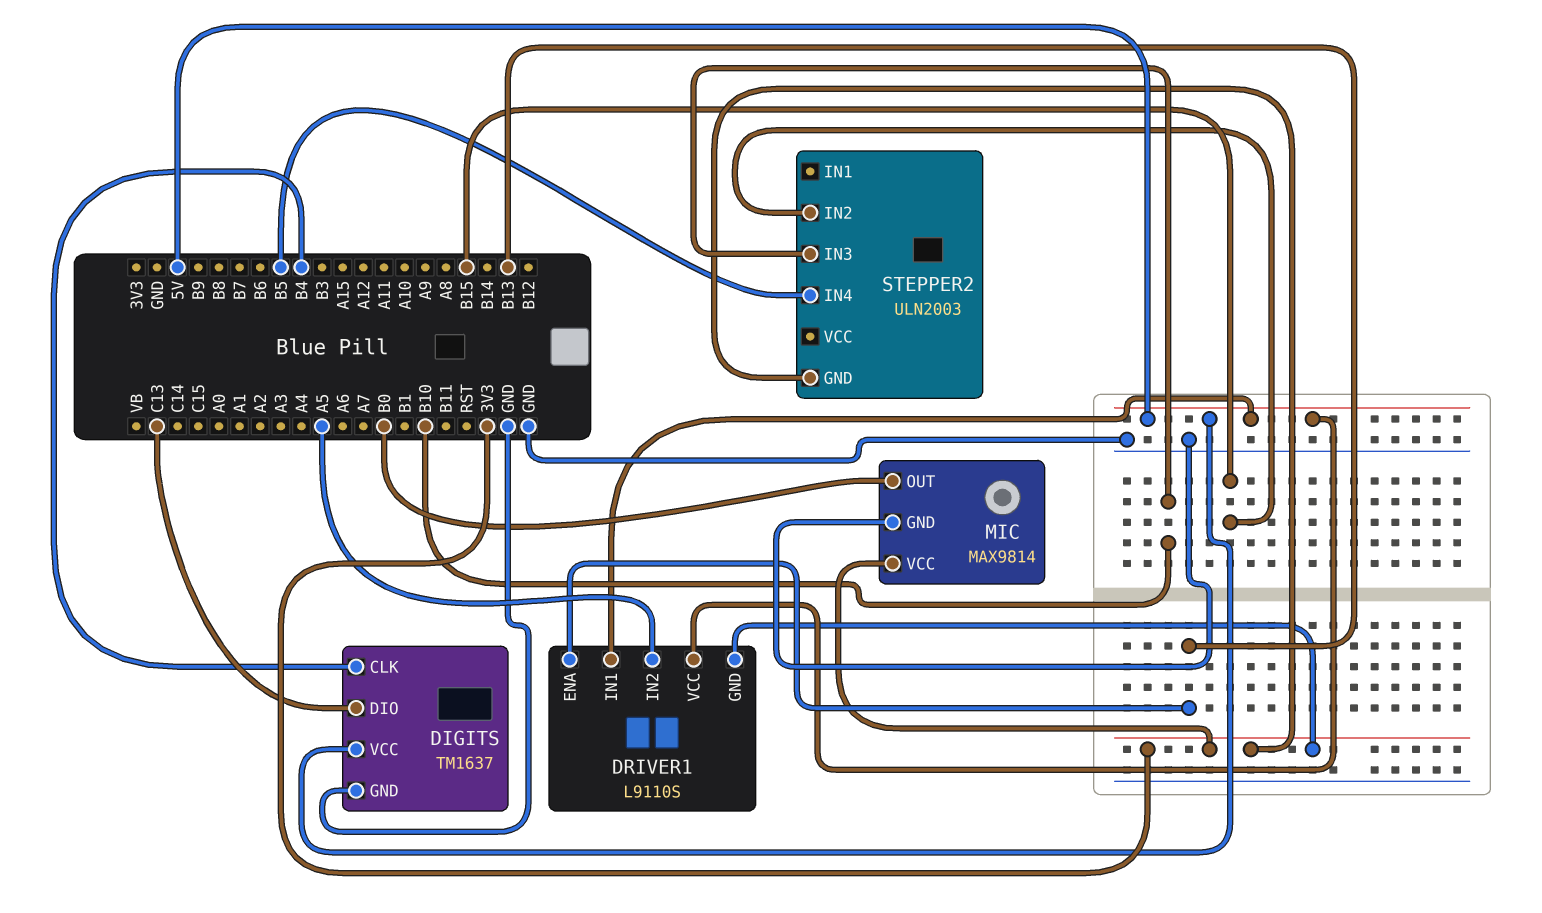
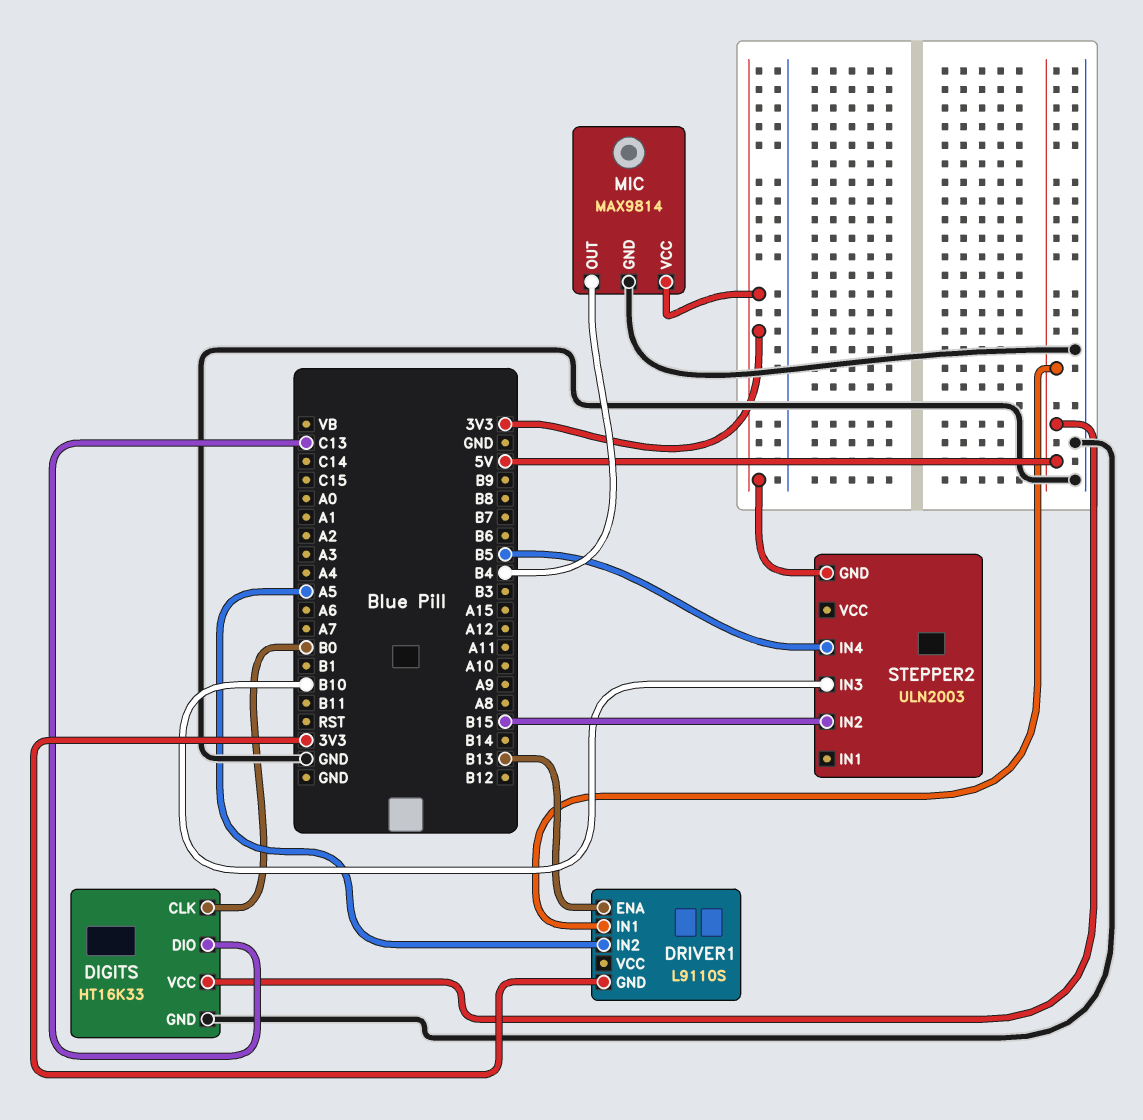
DIGITS: TM1637 -> HT16K33
DIGITS pin CLK: B4 -> B0
DRIVER1 pin VCC: 5V -> none
MIC pin OUT: B0 -> B4

